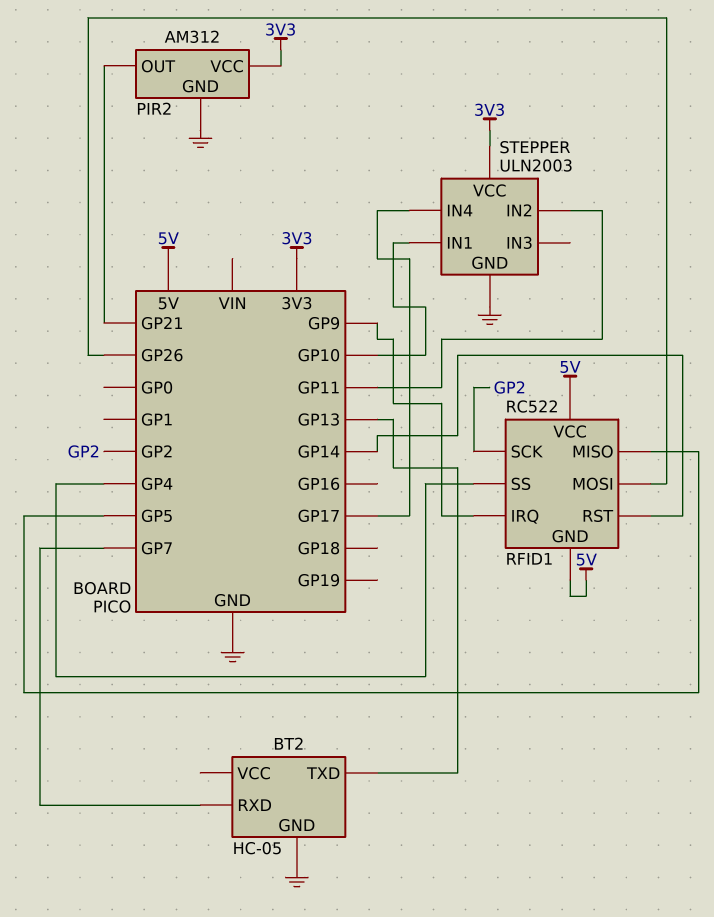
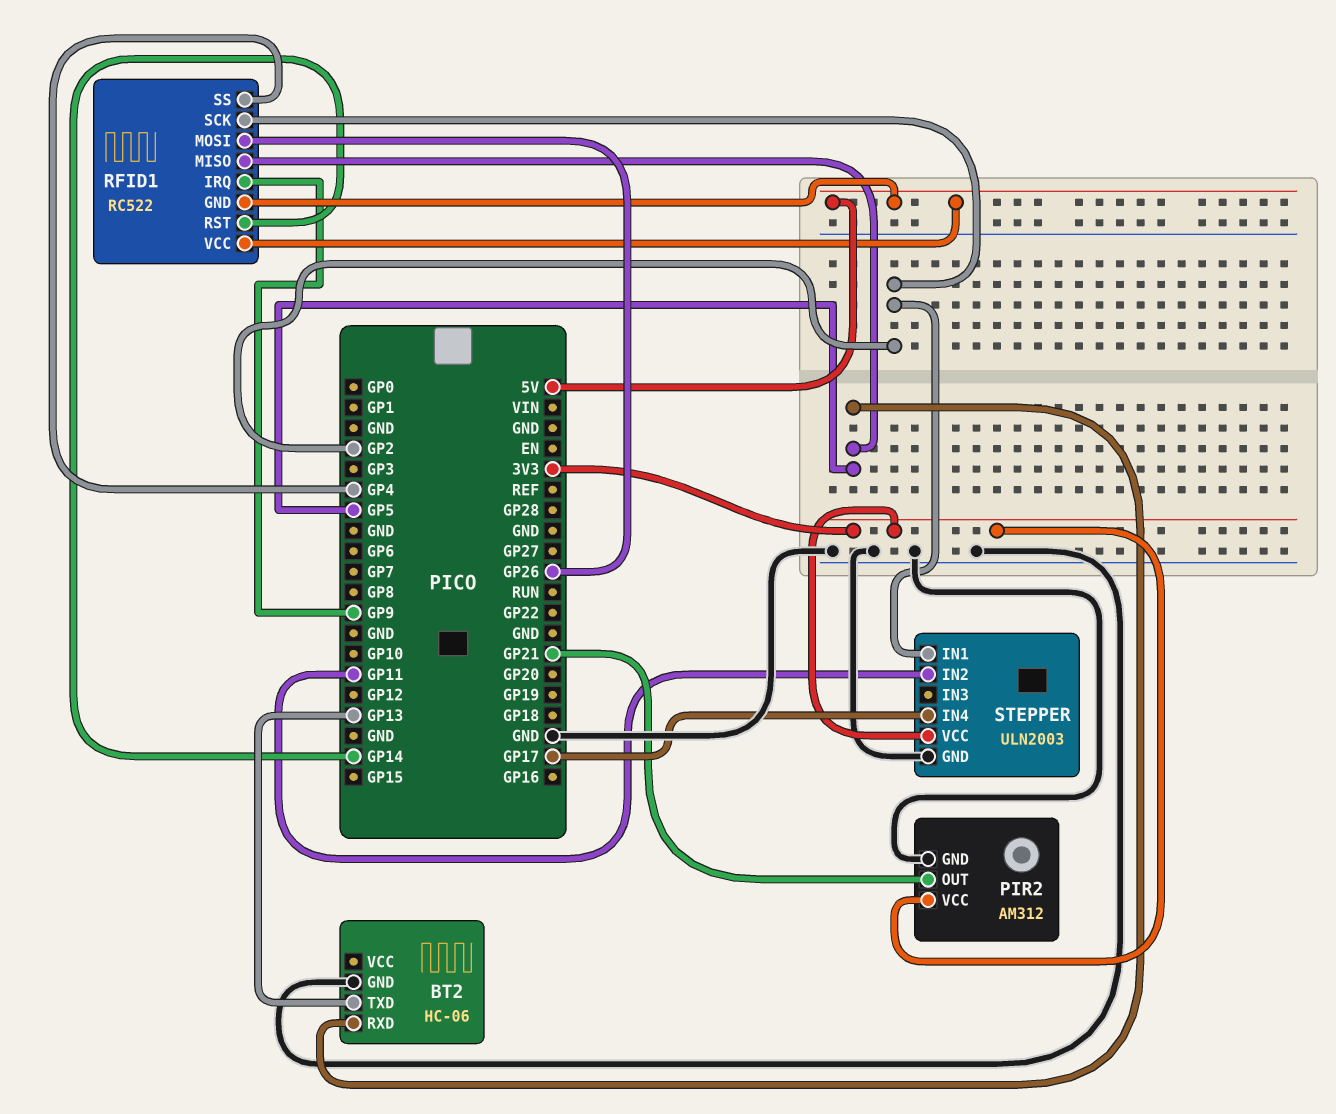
BT2: HC-05 -> HC-06
BT2 pin RXD: GP7 -> GP5
STEPPER pin IN1: GP10 -> GP2

